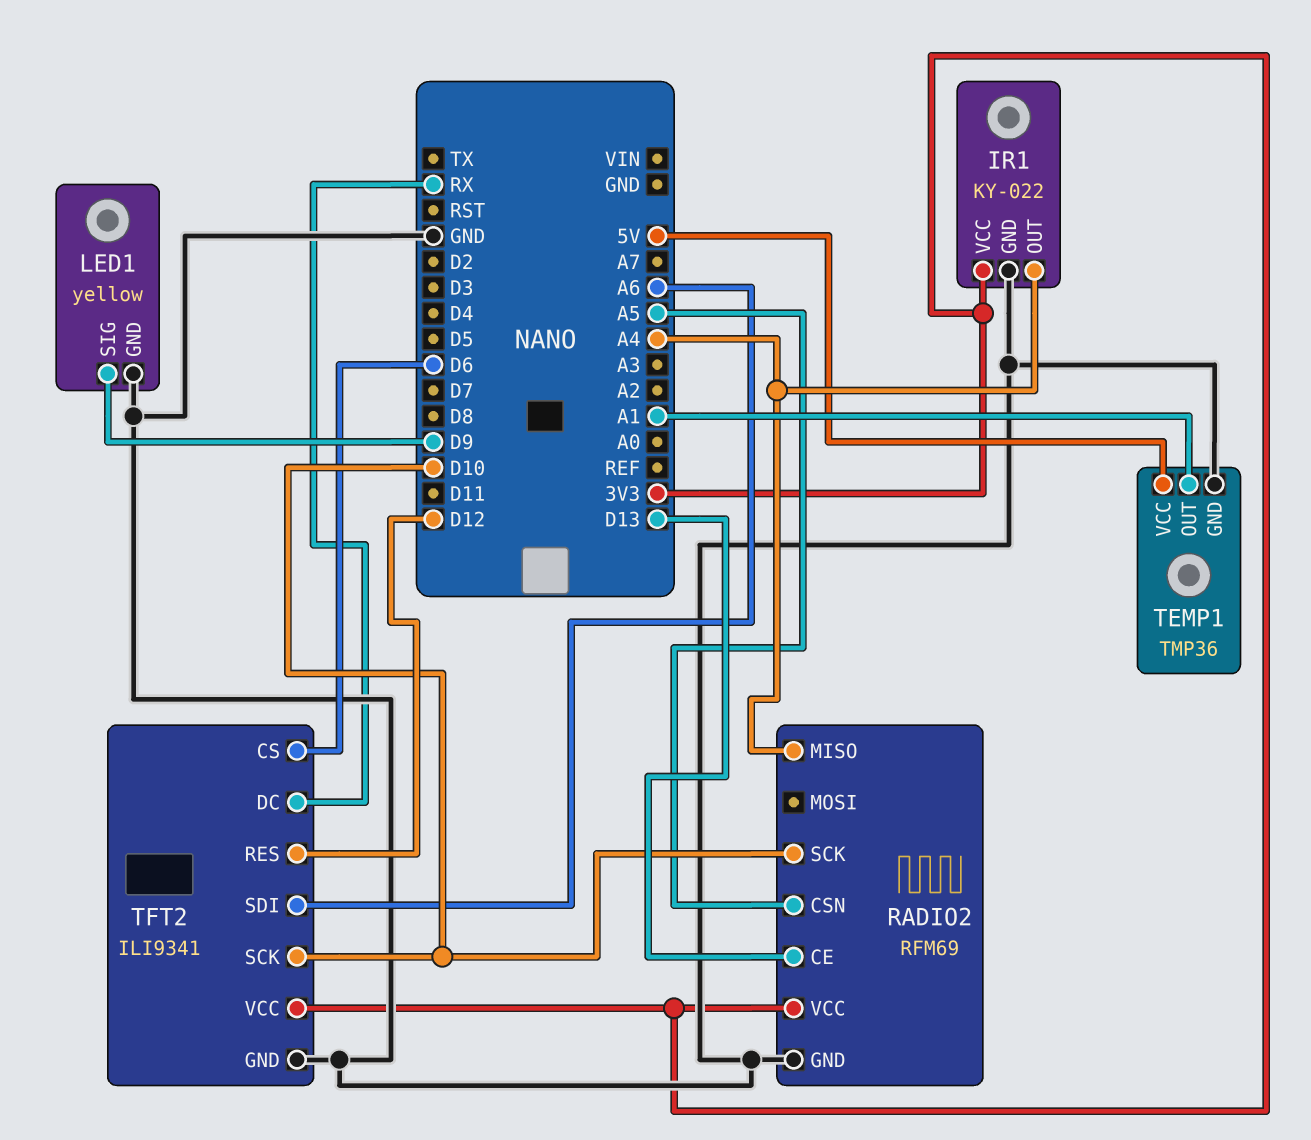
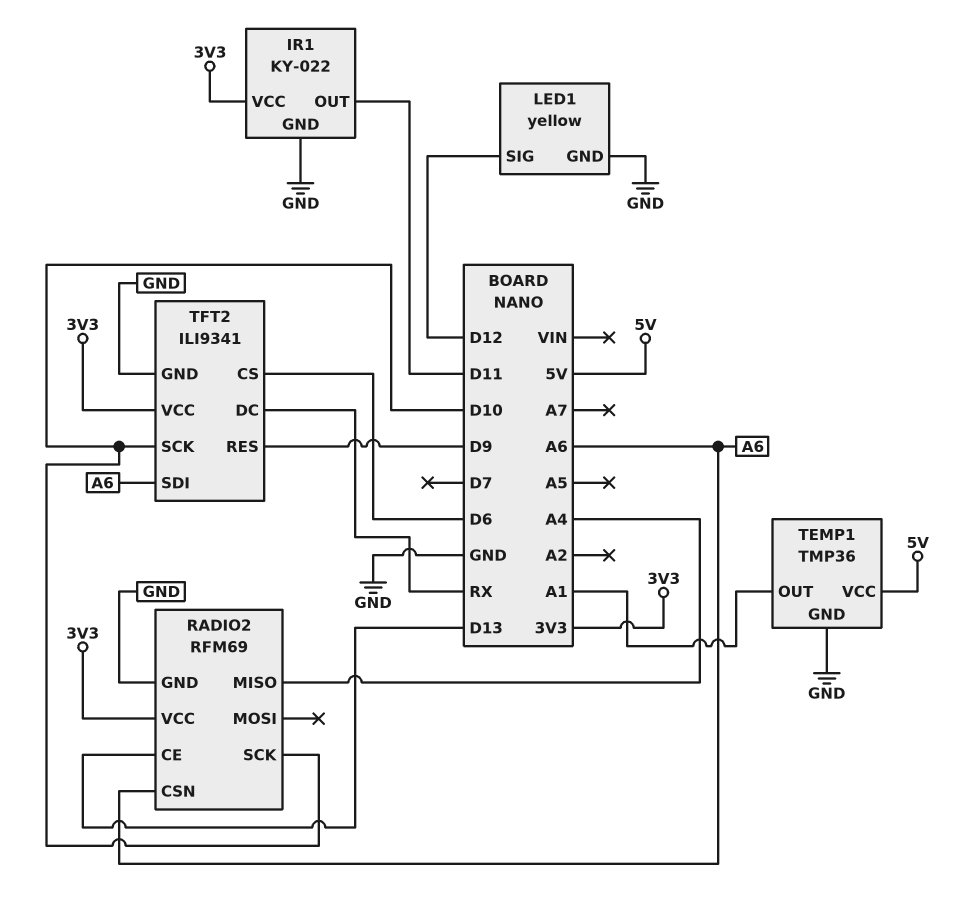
IR1 pin OUT: A4 -> D11
LED1 pin SIG: D9 -> D12
RADIO2 pin CSN: A5 -> A6
TFT2 pin RES: D12 -> D9

